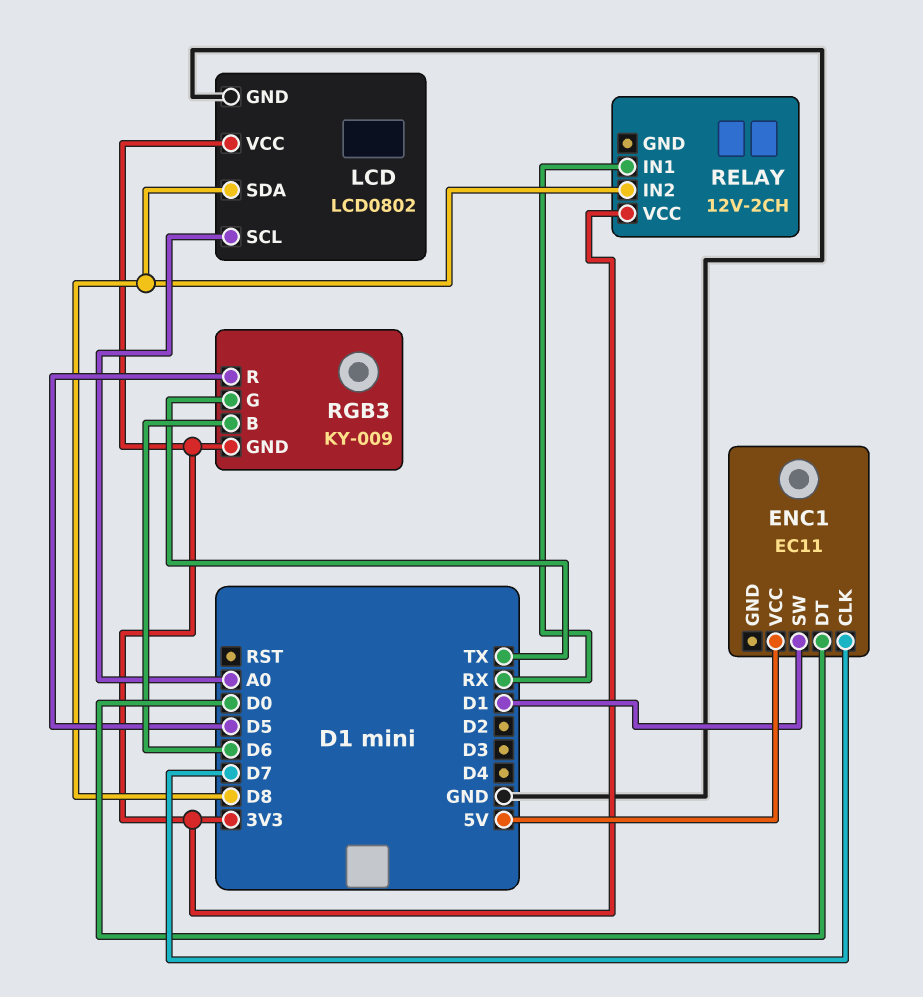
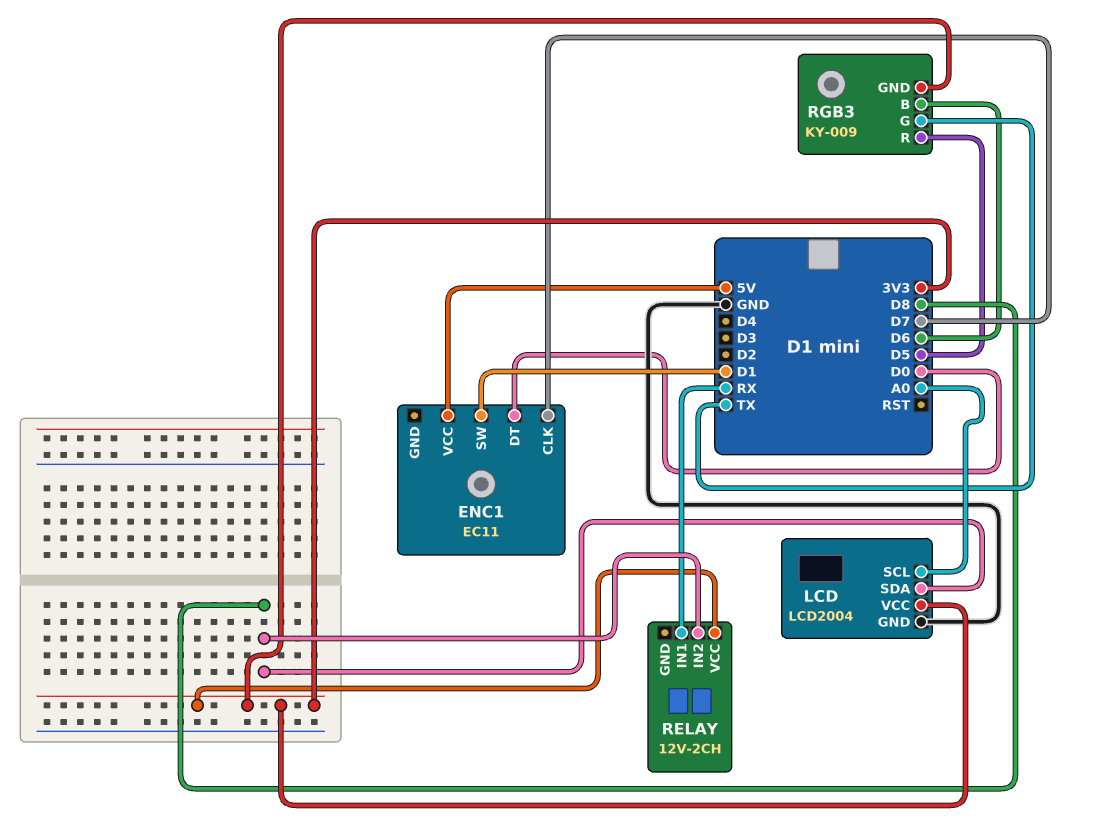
LCD: LCD0802 -> LCD2004

